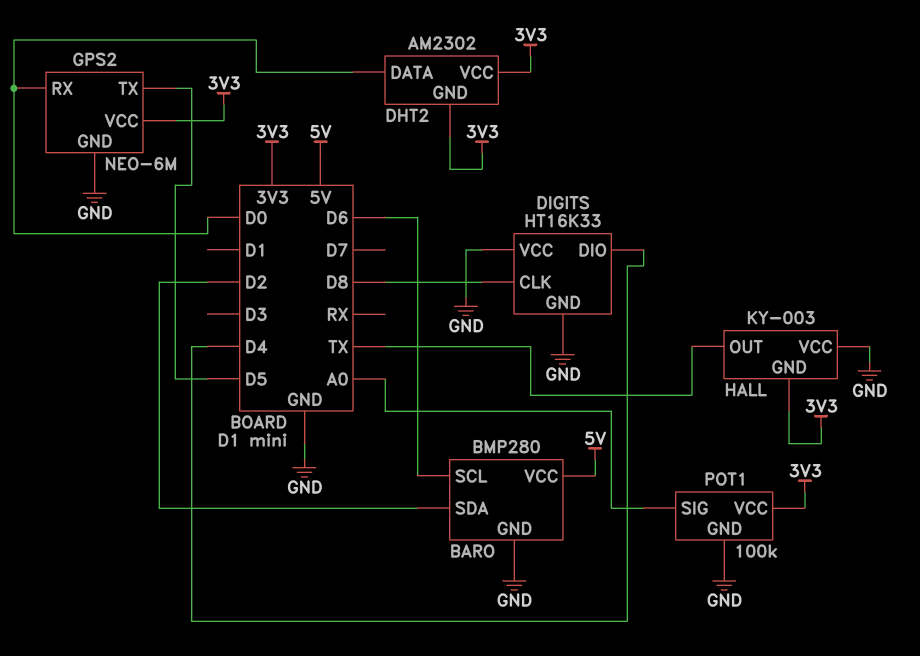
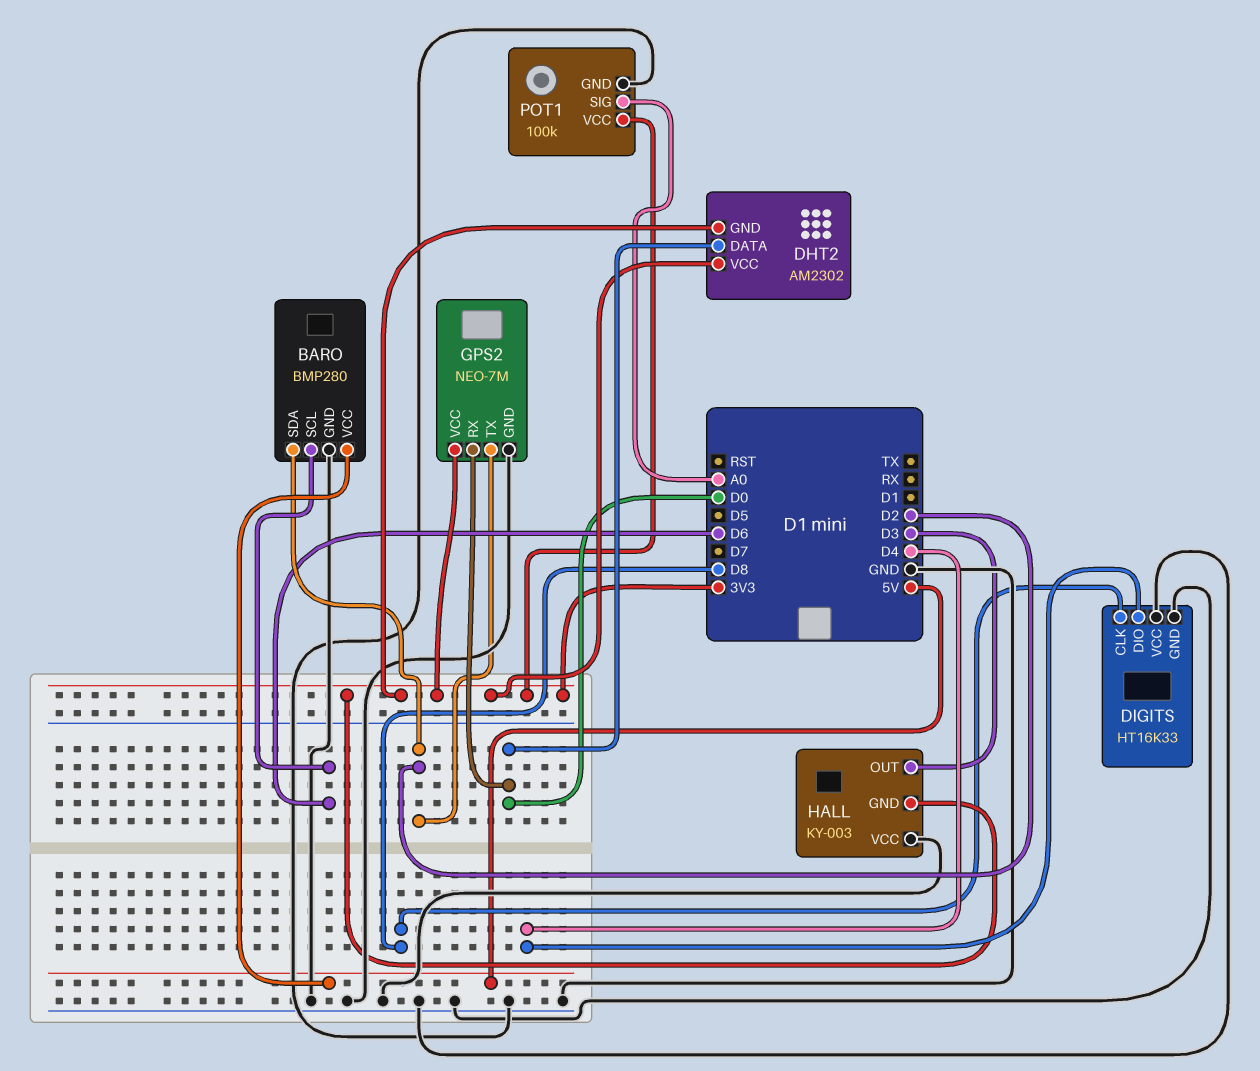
GPS2: NEO-6M -> NEO-7M
GPS2 pin TX: D5 -> D2
HALL pin OUT: TX -> D3

